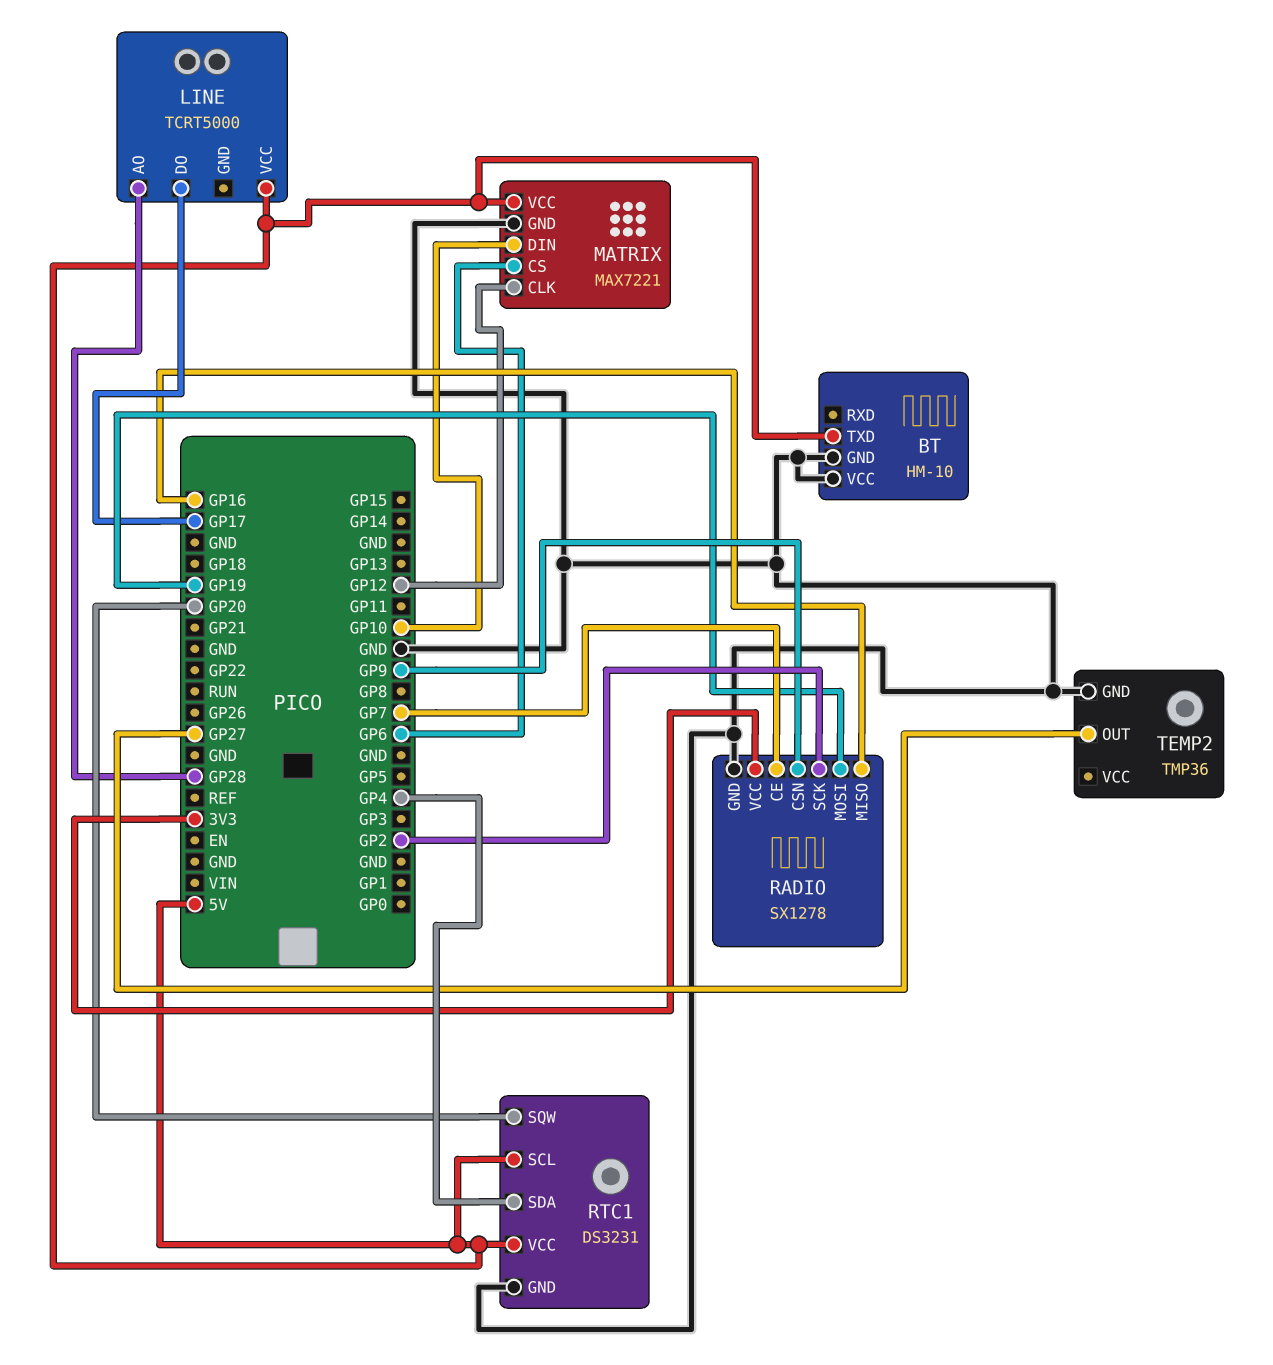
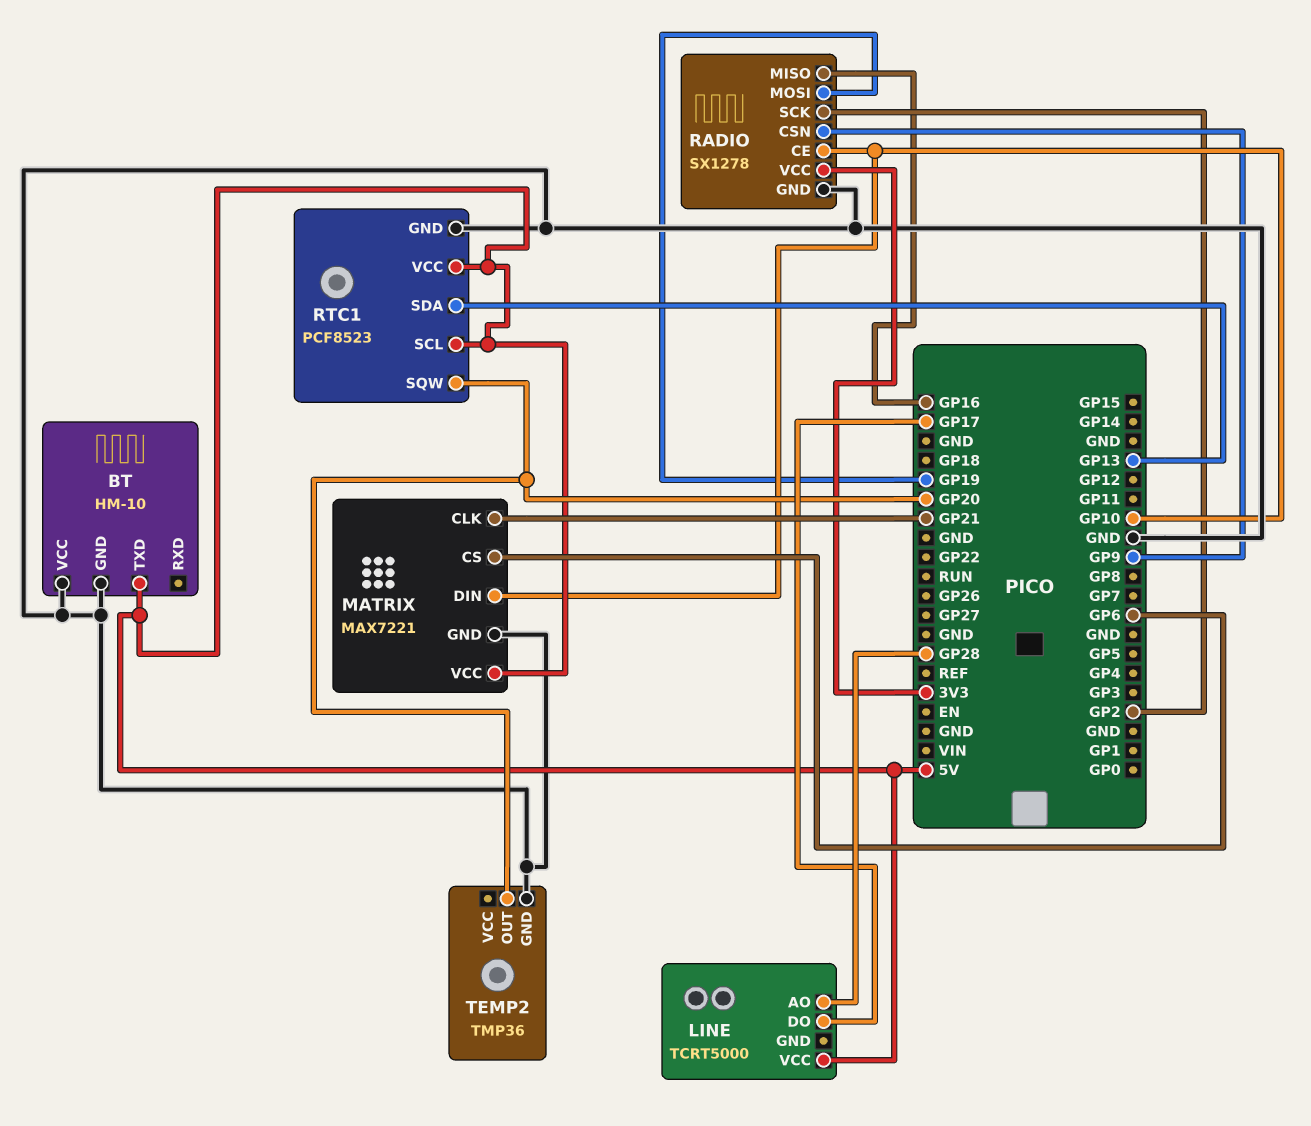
MATRIX pin CLK: GP12 -> GP21
RADIO pin CE: GP7 -> GP10
RTC1: DS3231 -> PCF8523
RTC1 pin SDA: GP4 -> GP13
TEMP2 pin OUT: GP27 -> GP20

